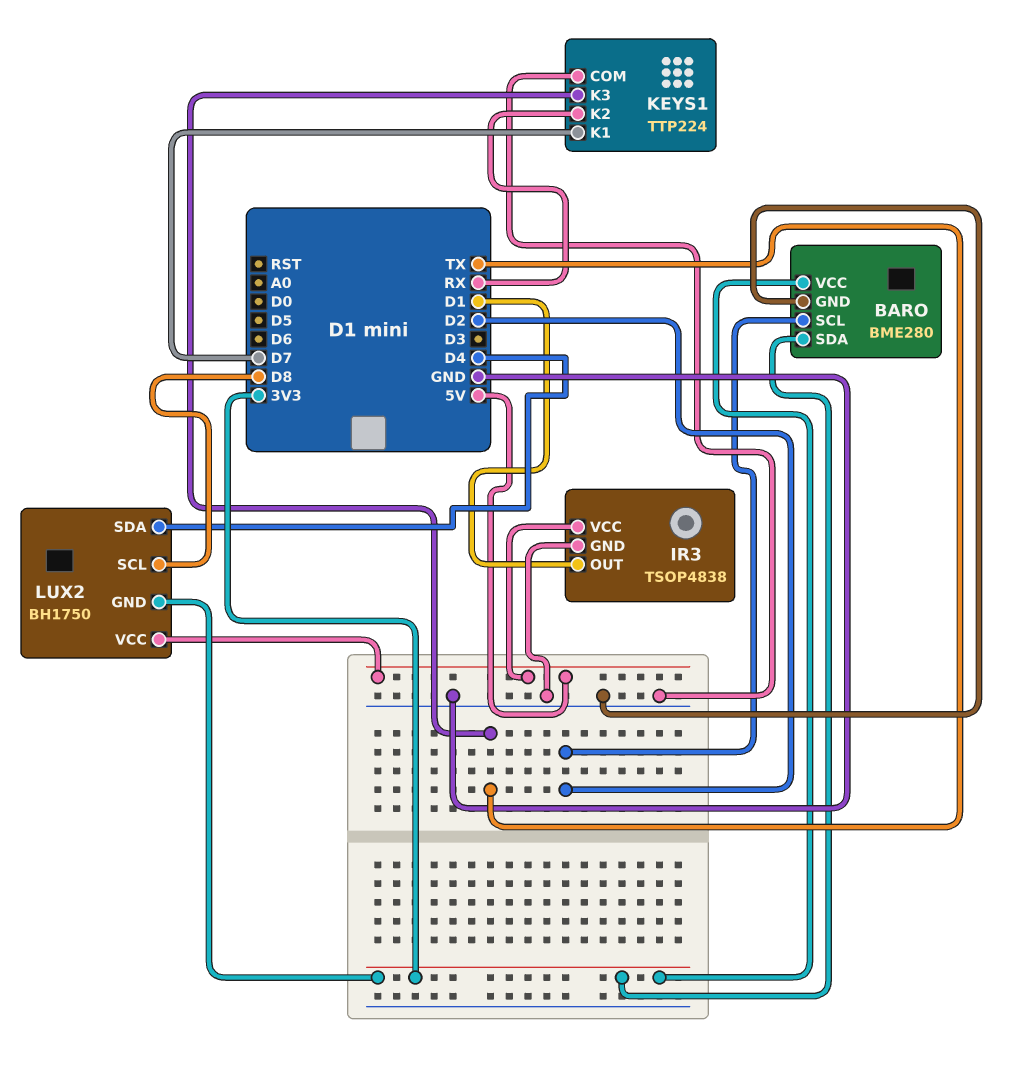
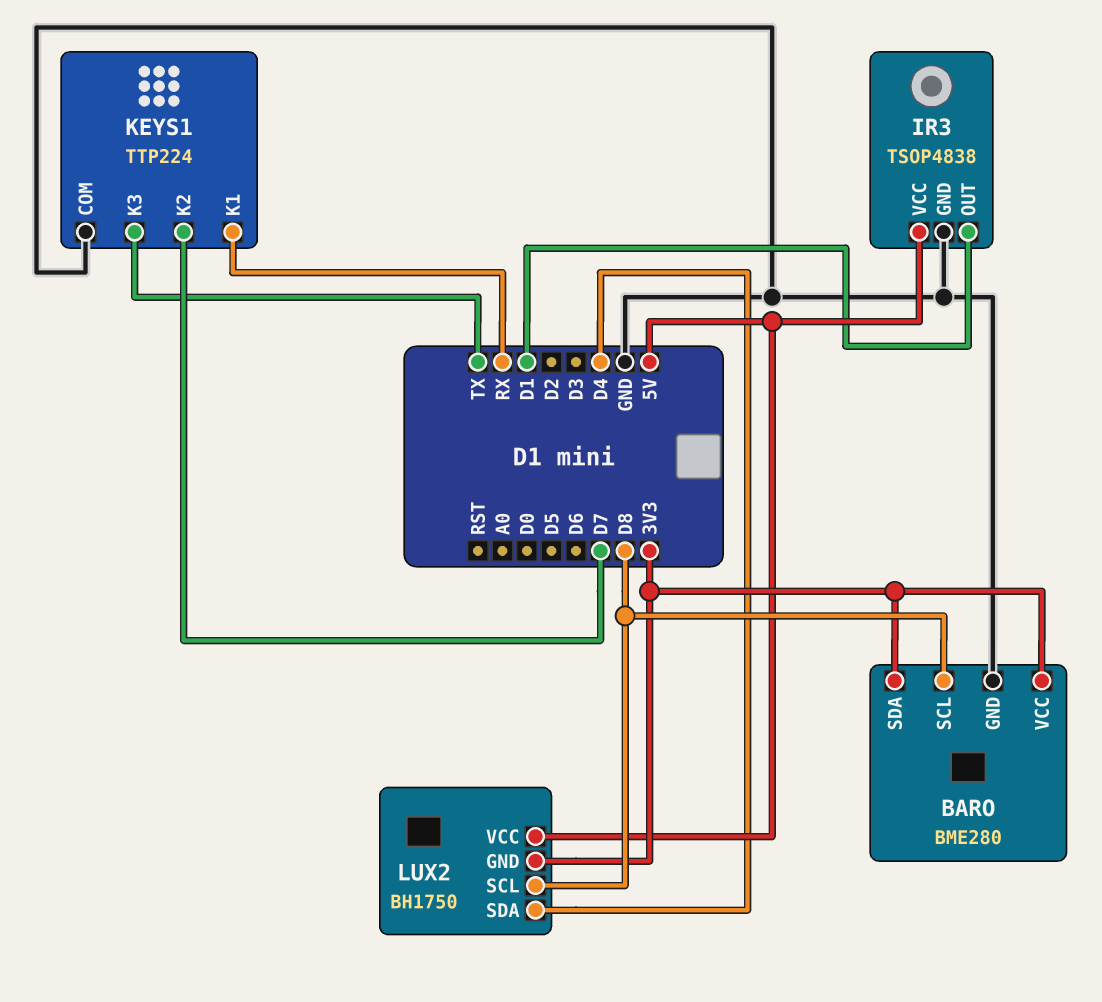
BARO pin SCL: D2 -> D8
KEYS1 pin K1: D7 -> RX
KEYS1 pin K2: RX -> D7

